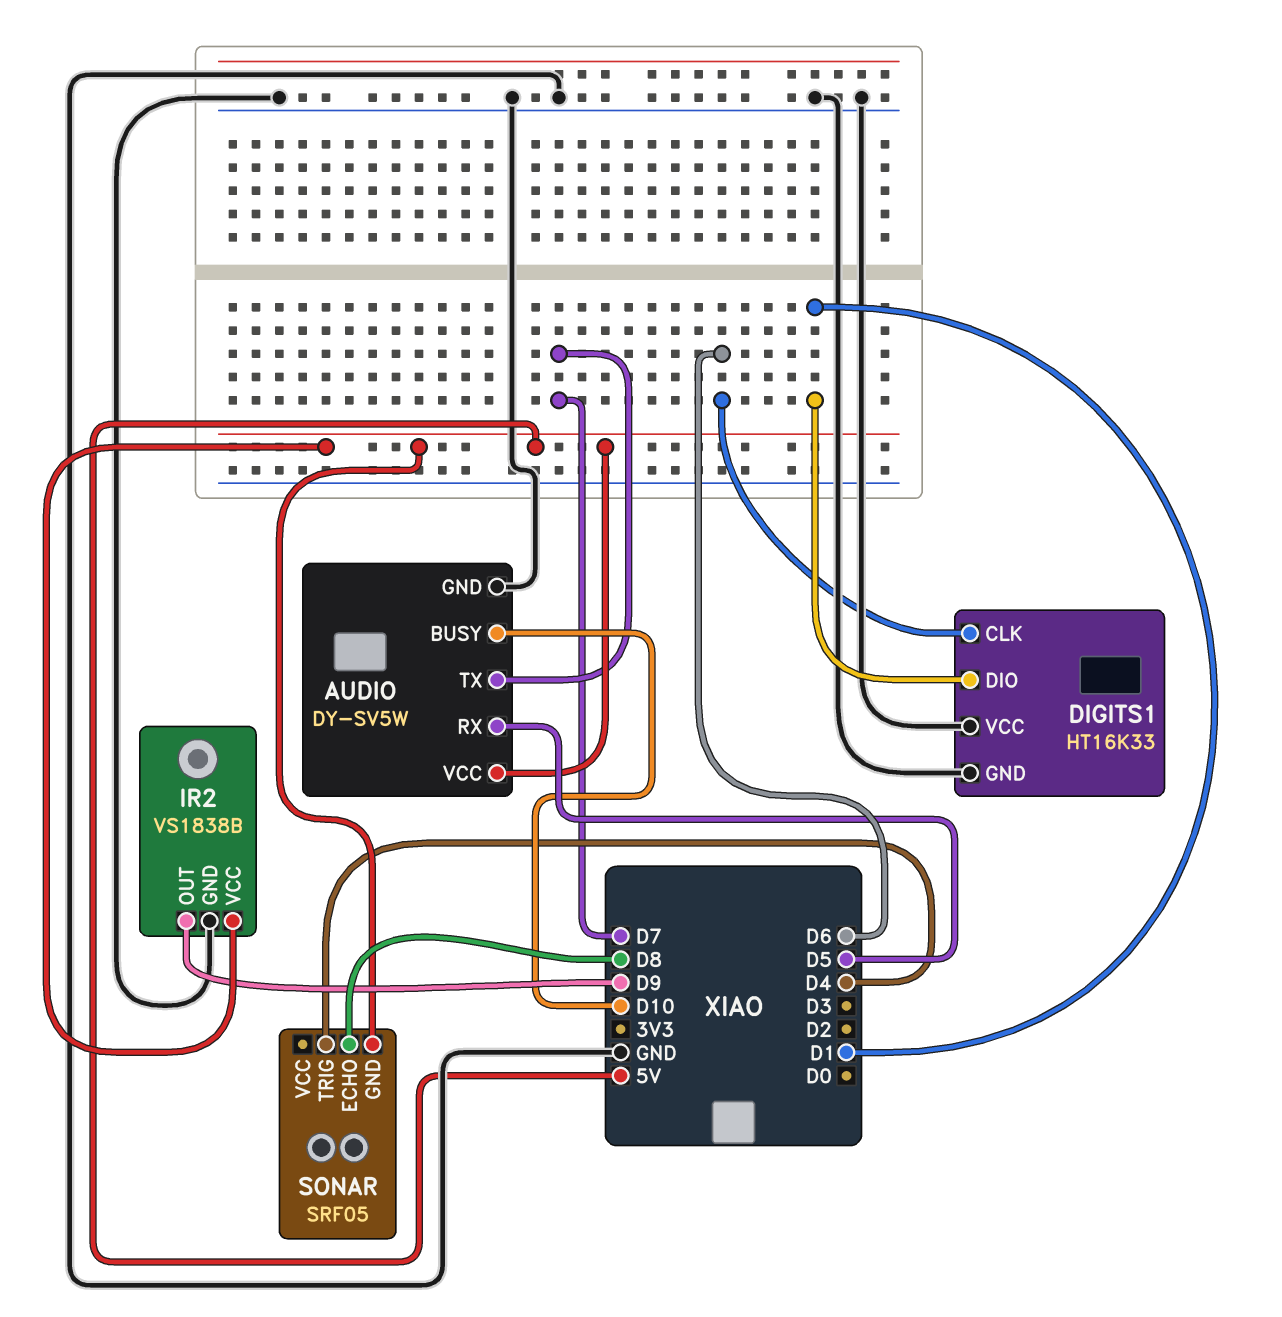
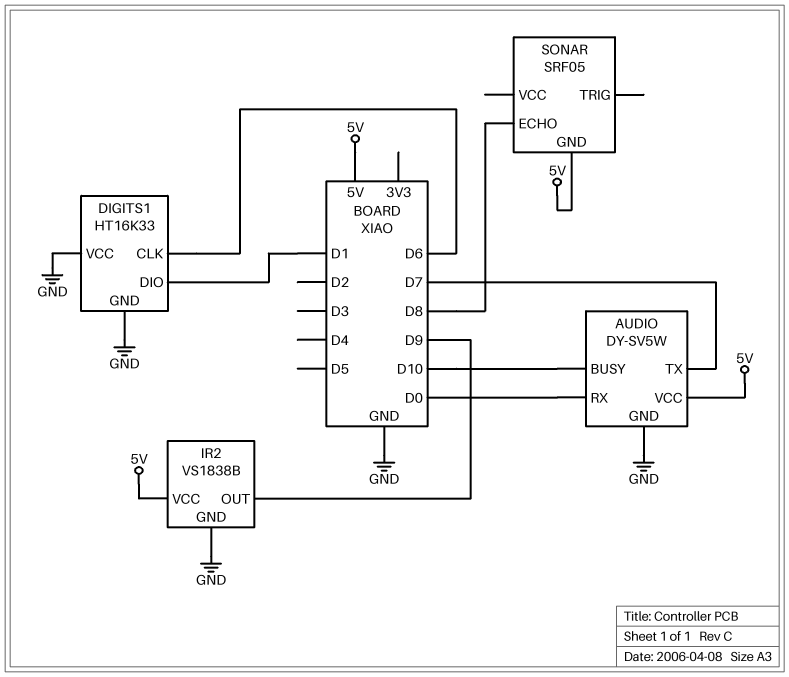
AUDIO pin RX: D5 -> D0
SONAR pin TRIG: D4 -> none

